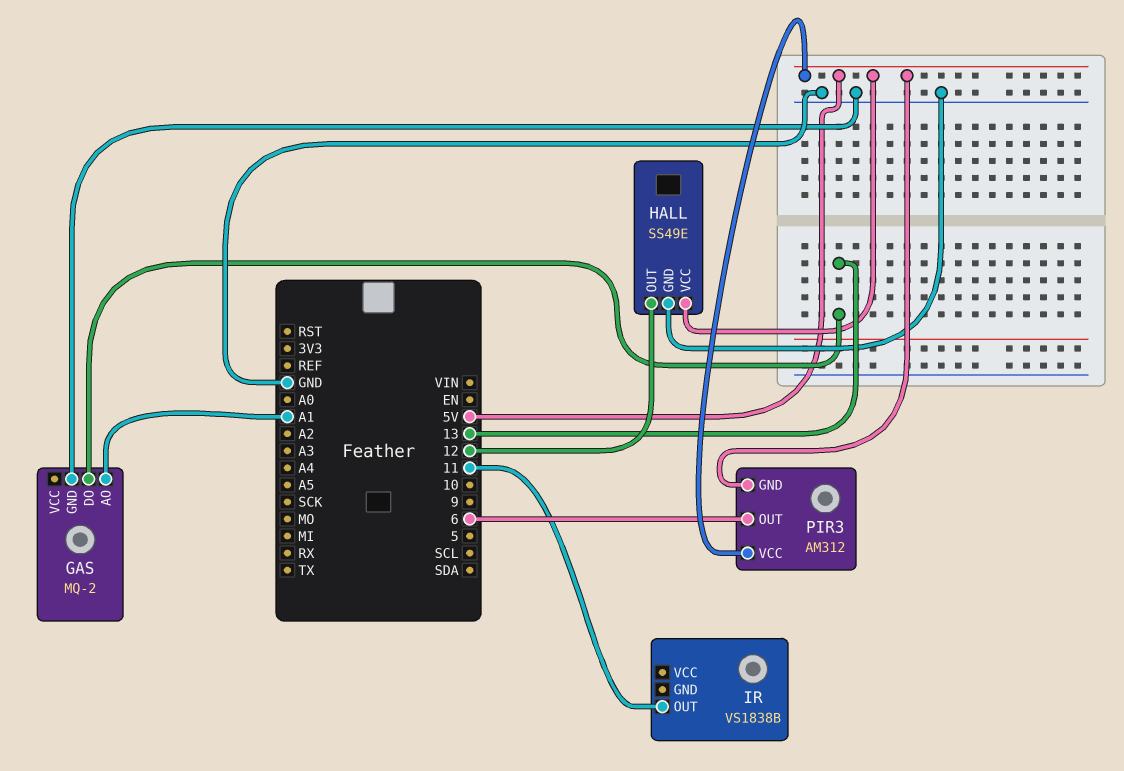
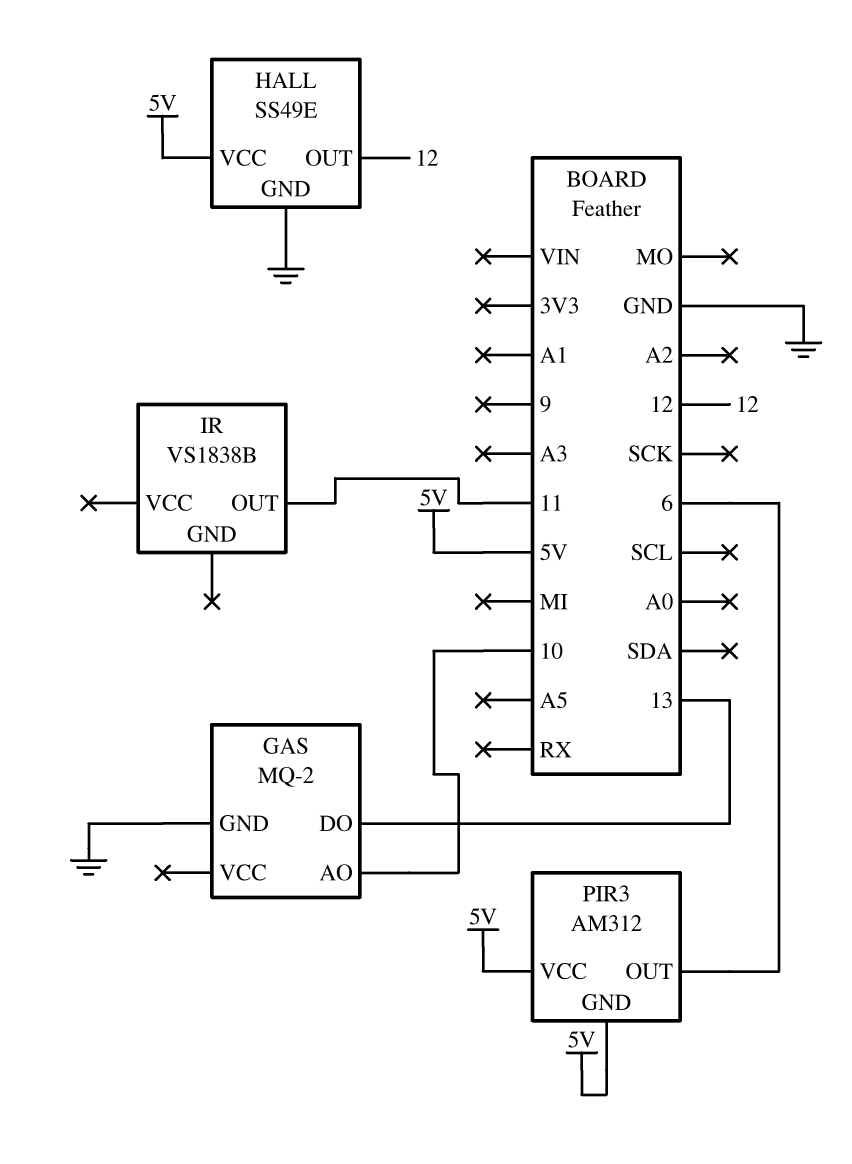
GAS pin AO: A1 -> 10

